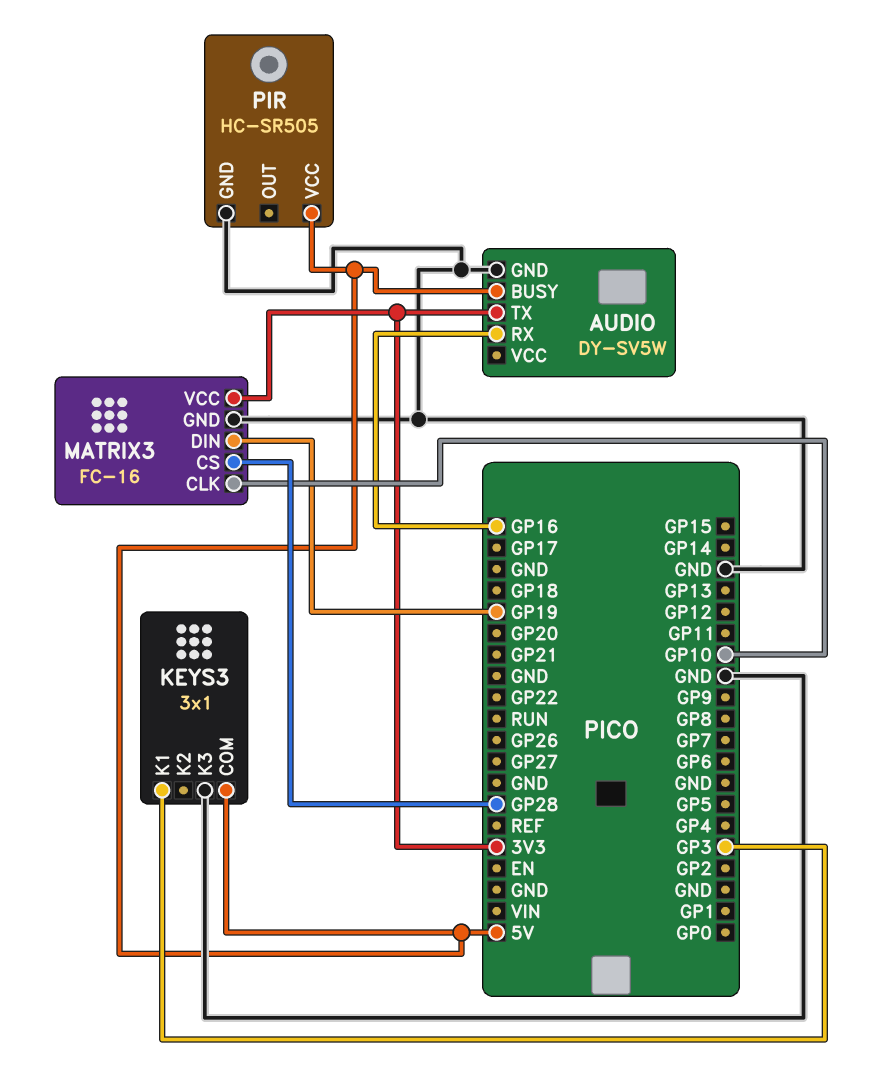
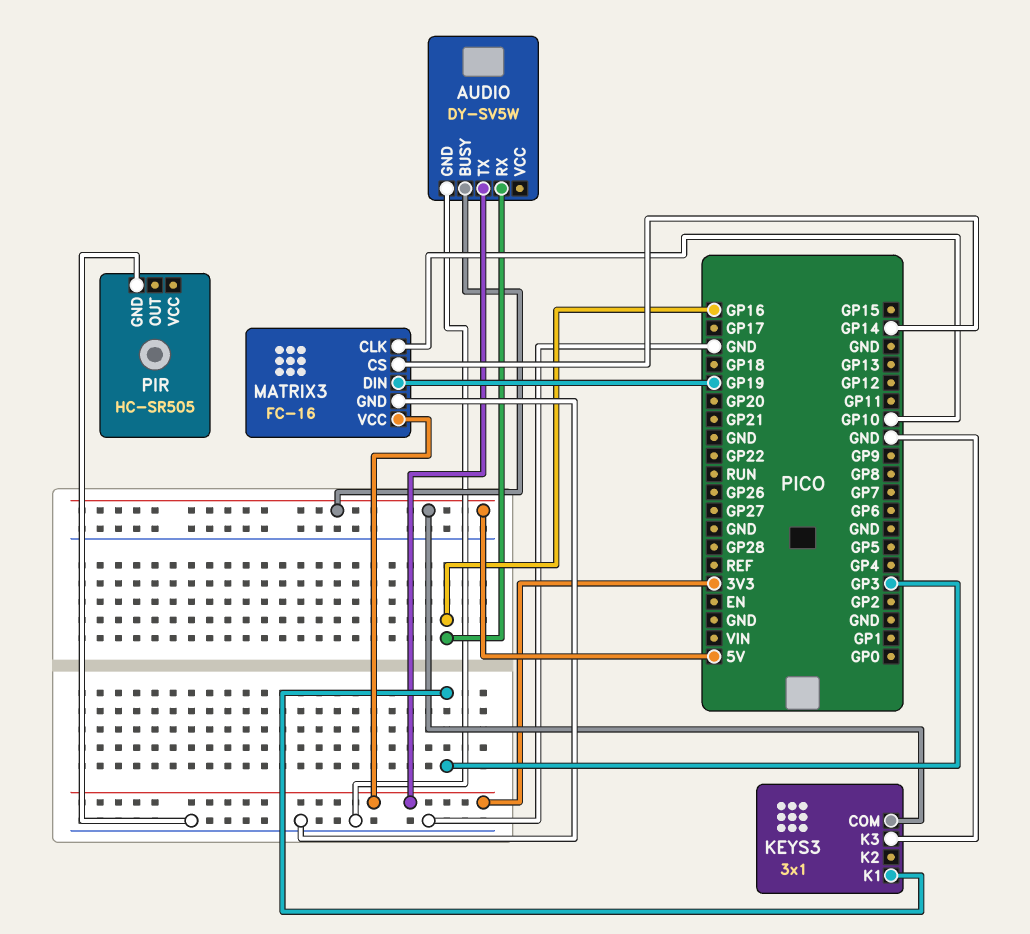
MATRIX3 pin CS: GP28 -> GP14
PIR pin VCC: 5V -> none

